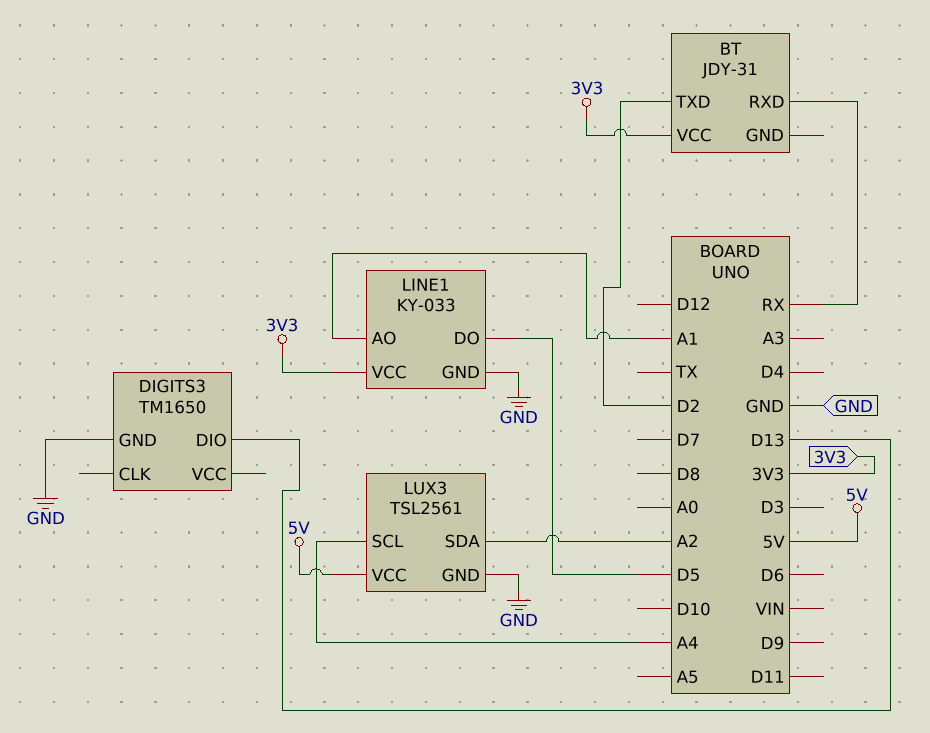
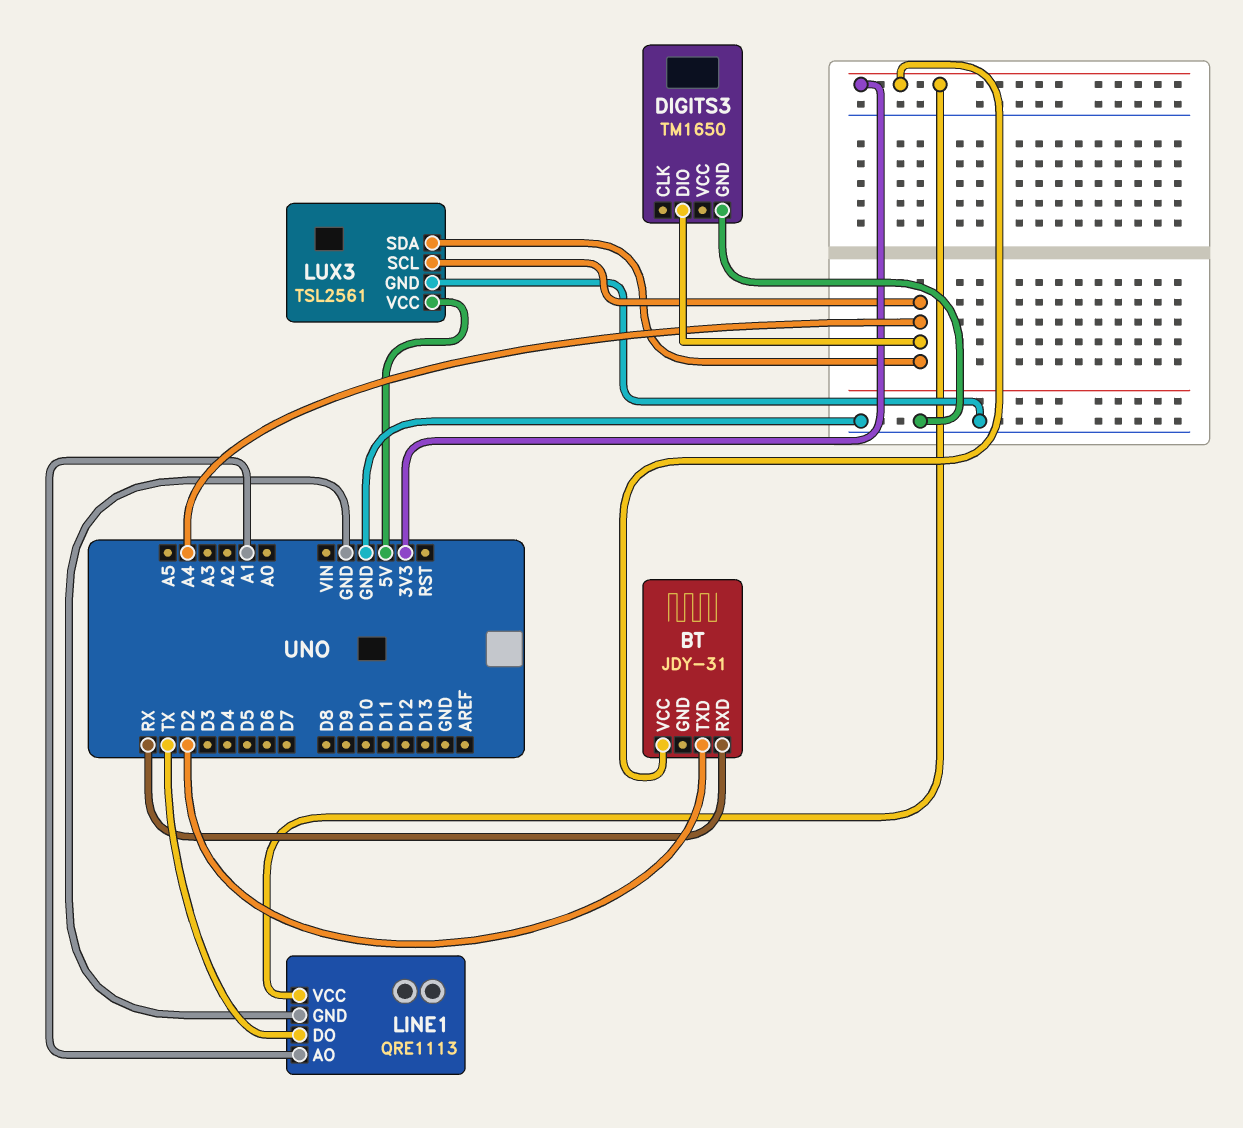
DIGITS3 pin DIO: D13 -> A4
LINE1: KY-033 -> QRE1113
LINE1 pin DO: D5 -> TX
LUX3 pin SDA: A2 -> A4

